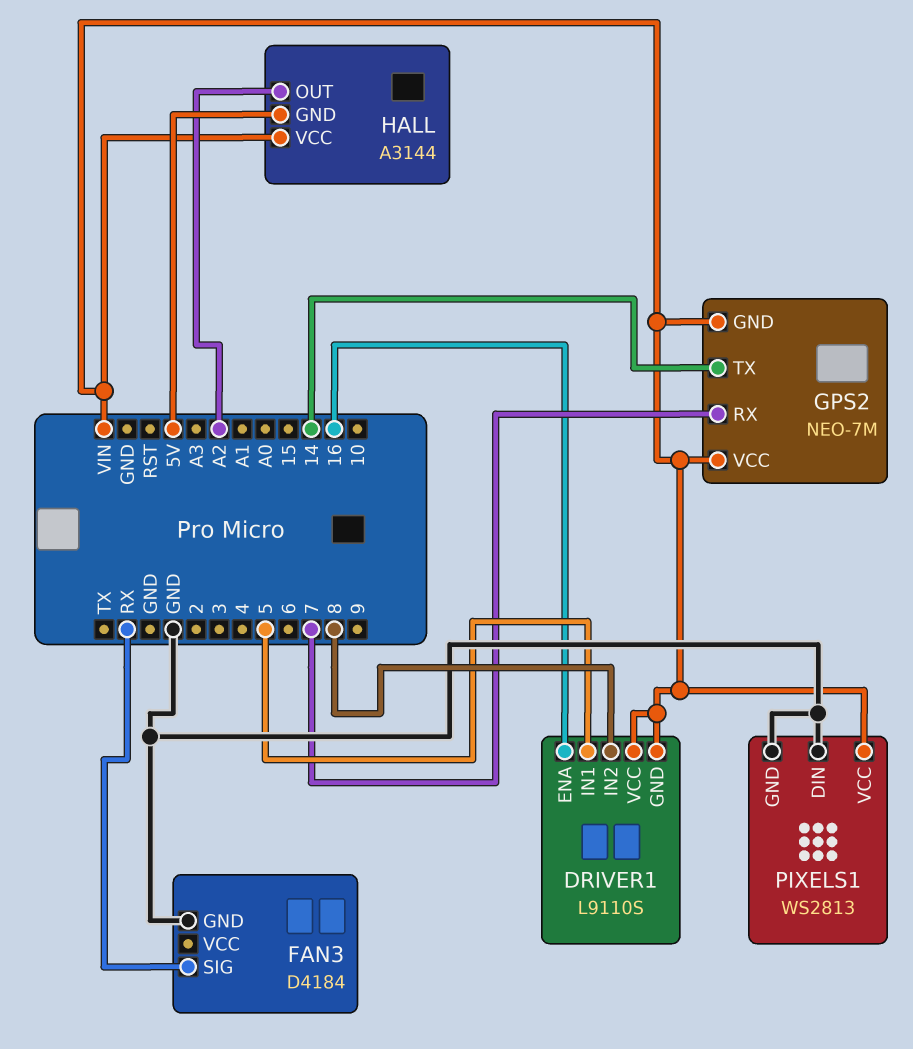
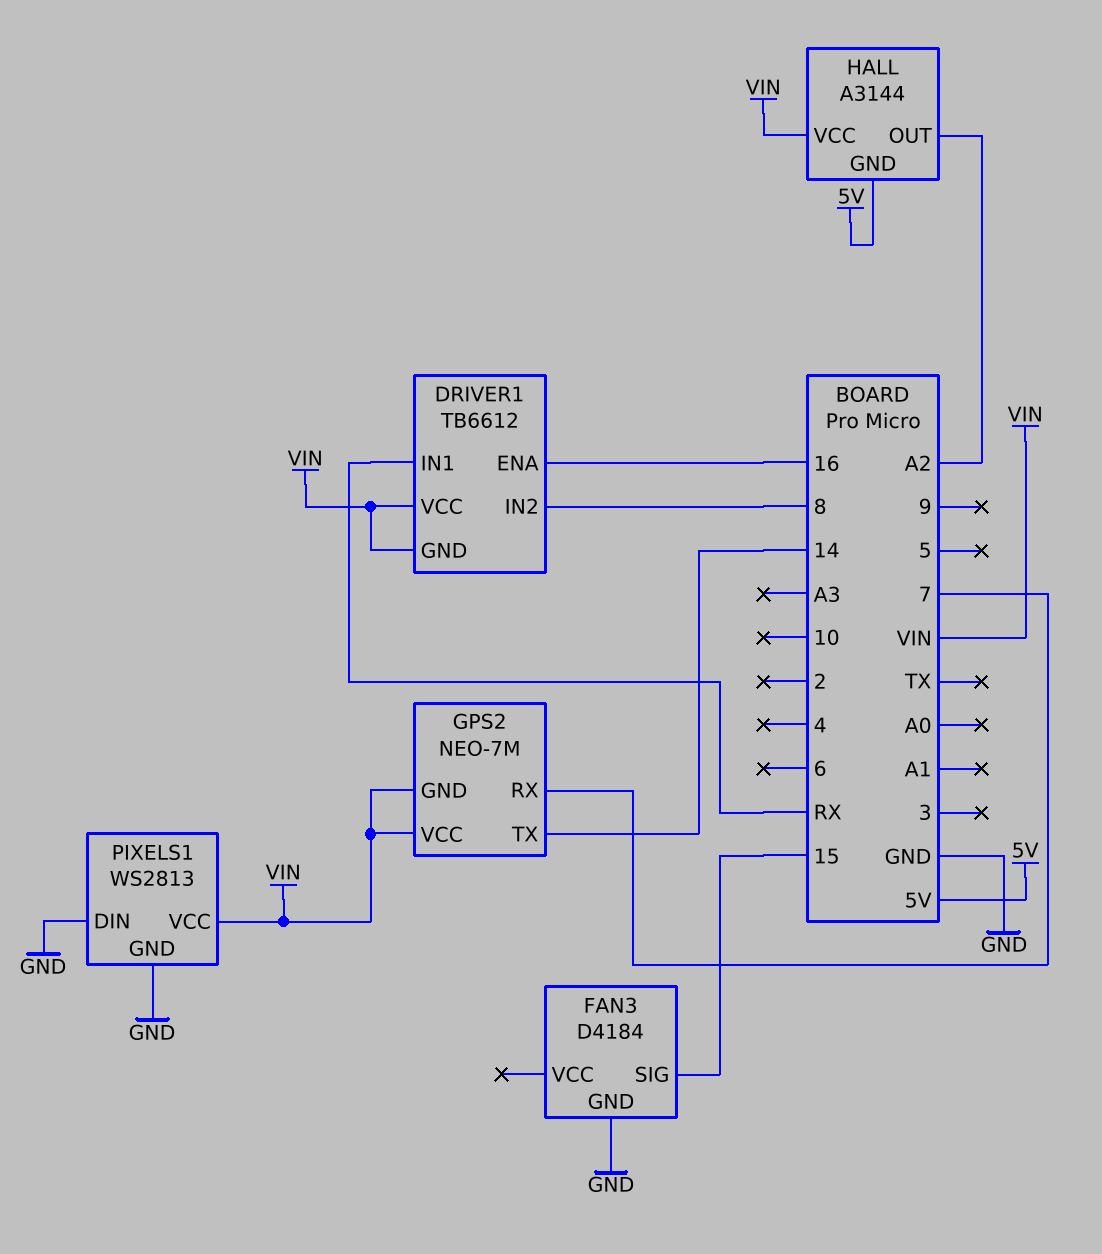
DRIVER1: L9110S -> TB6612
DRIVER1 pin IN1: 5 -> RX
FAN3 pin SIG: RX -> 15

